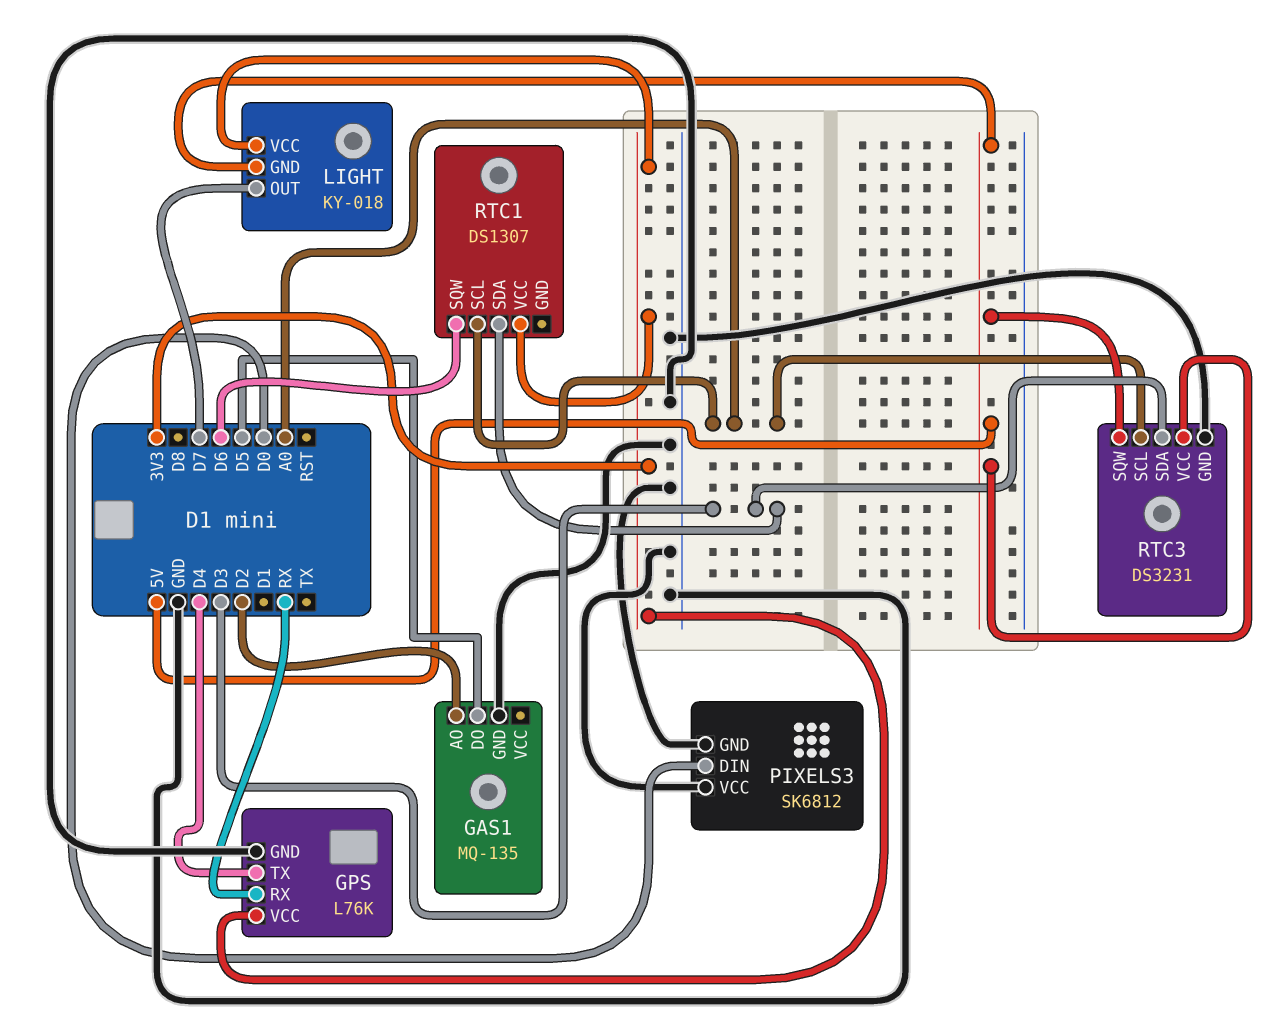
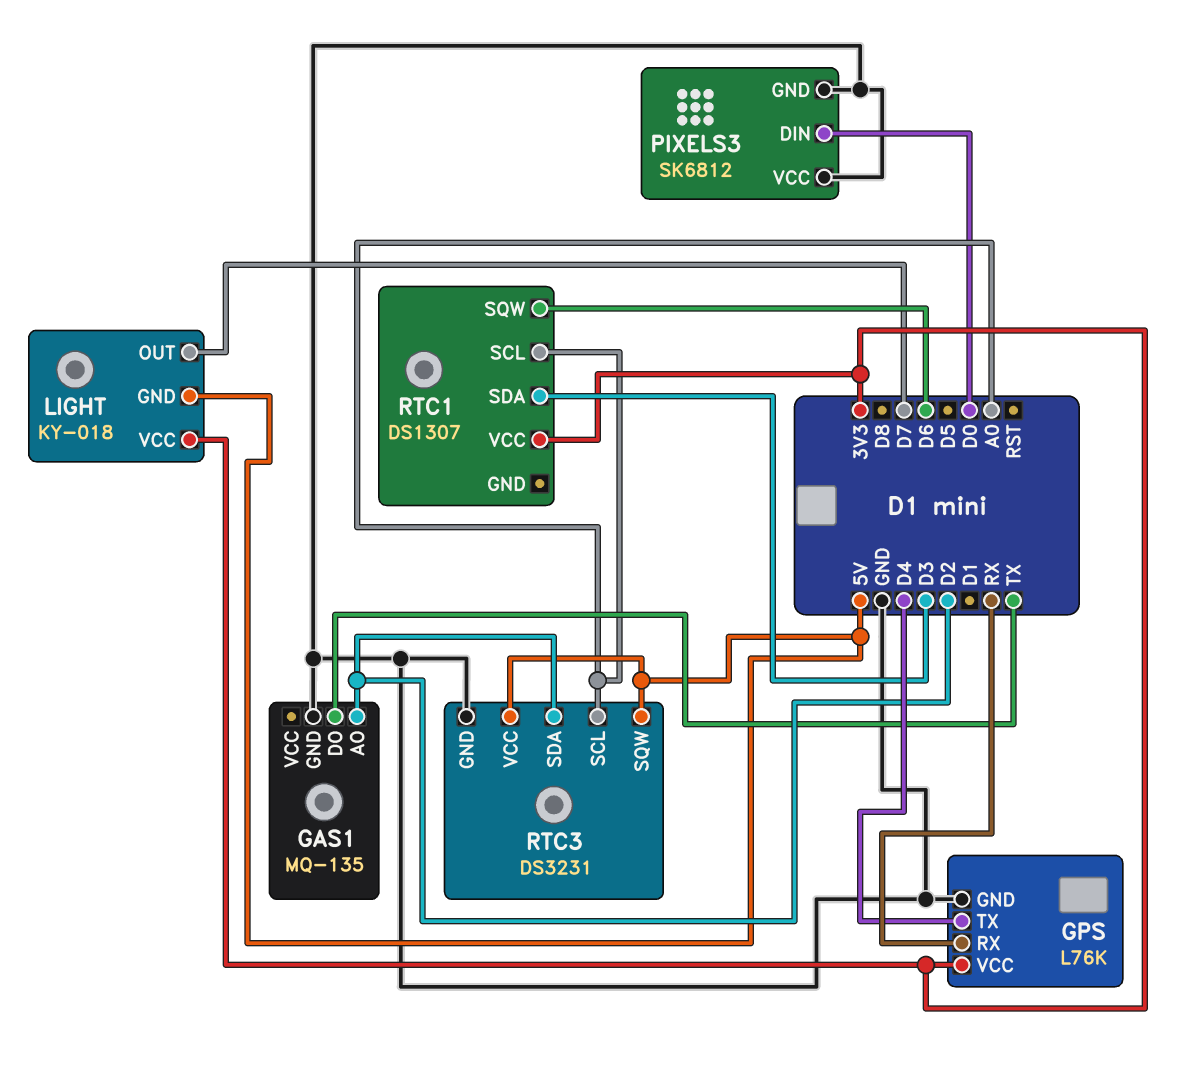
GAS1 pin DO: D5 -> TX
RTC3 pin SDA: D3 -> D2

